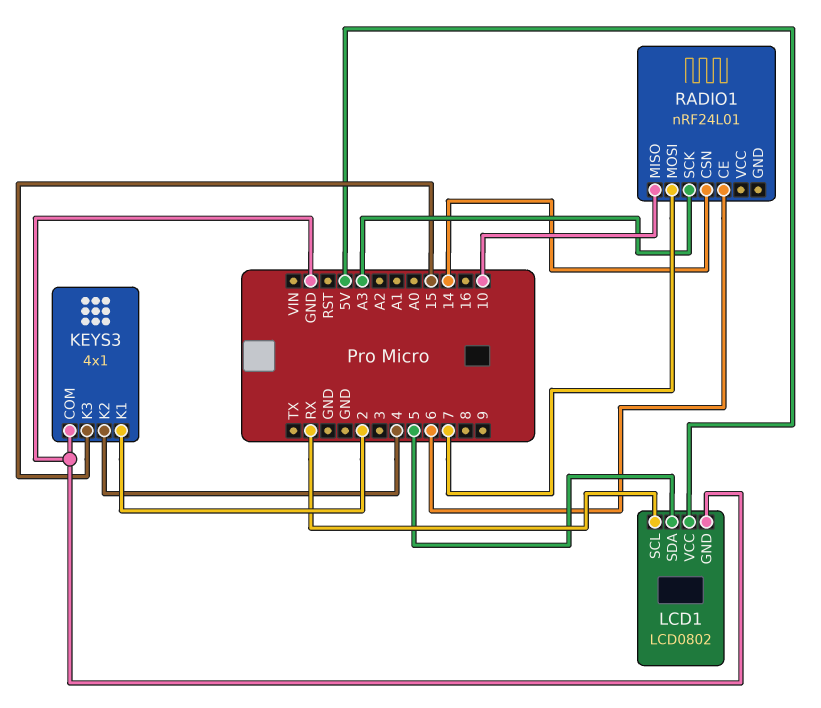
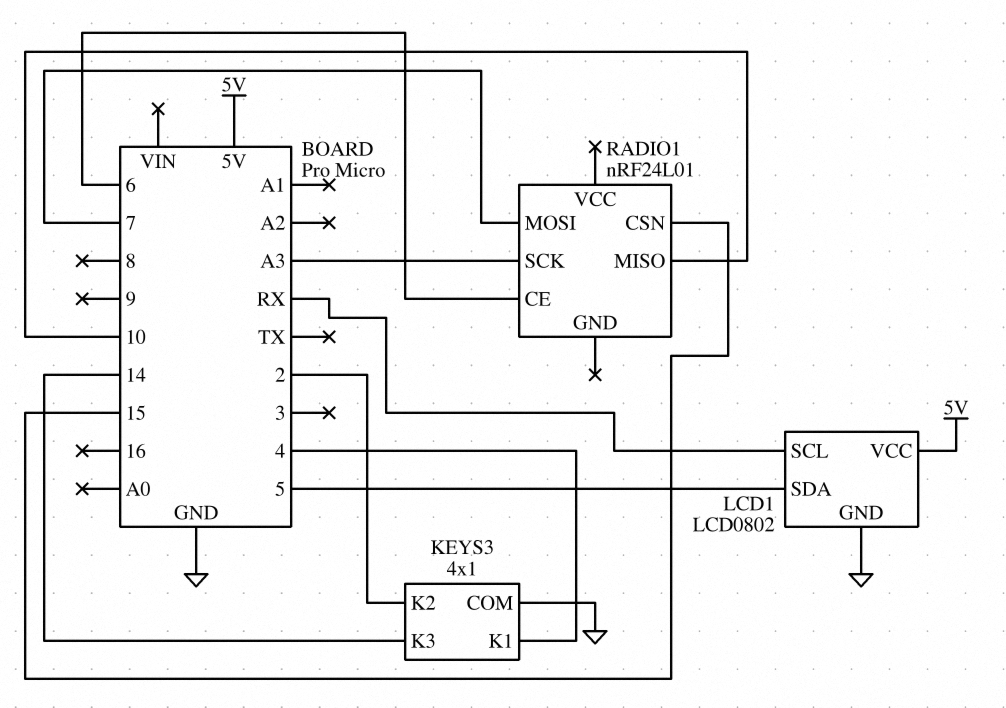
KEYS3 pin K1: 2 -> 4
KEYS3 pin K2: 4 -> 2
KEYS3 pin K3: 15 -> 14
RADIO1 pin CSN: 14 -> 15

